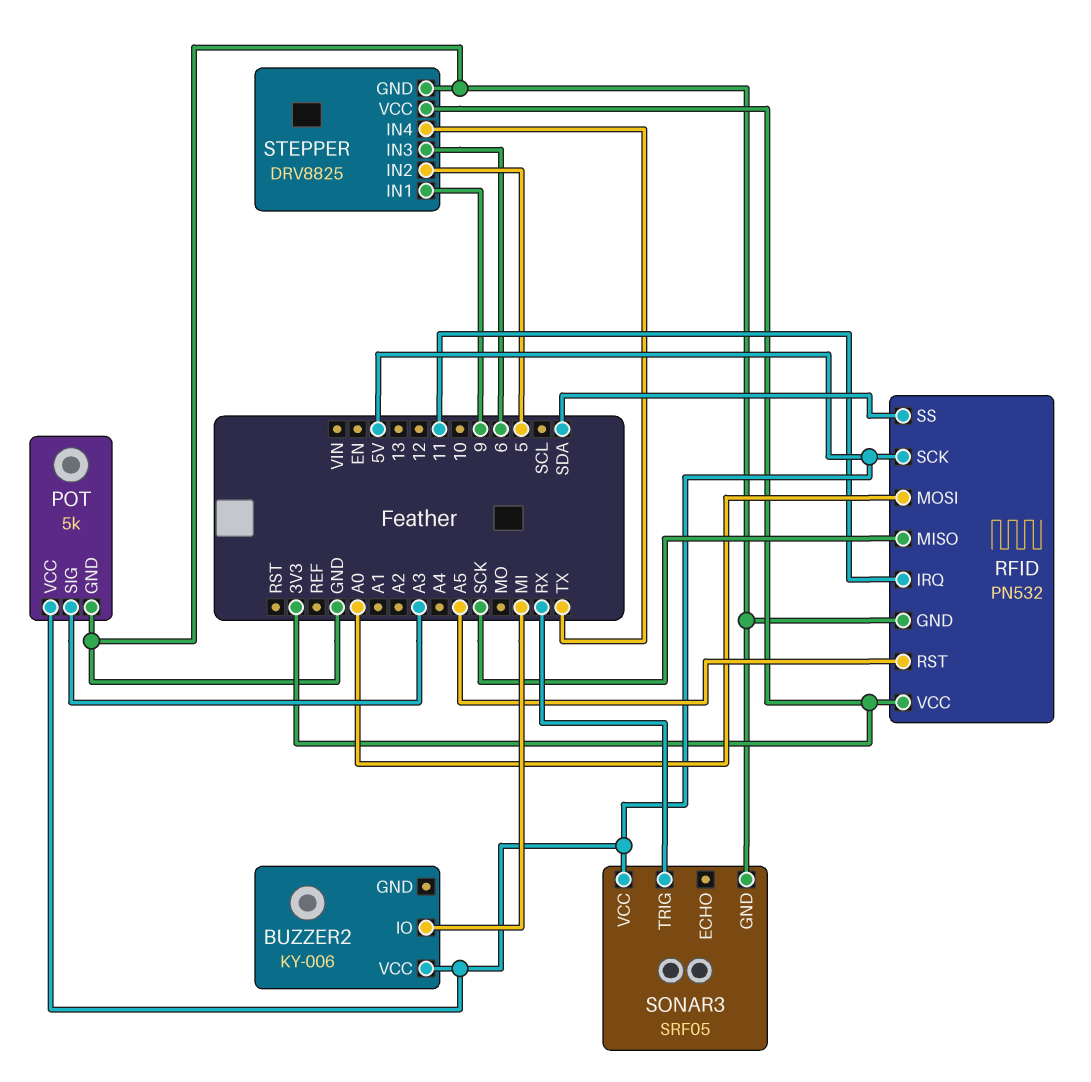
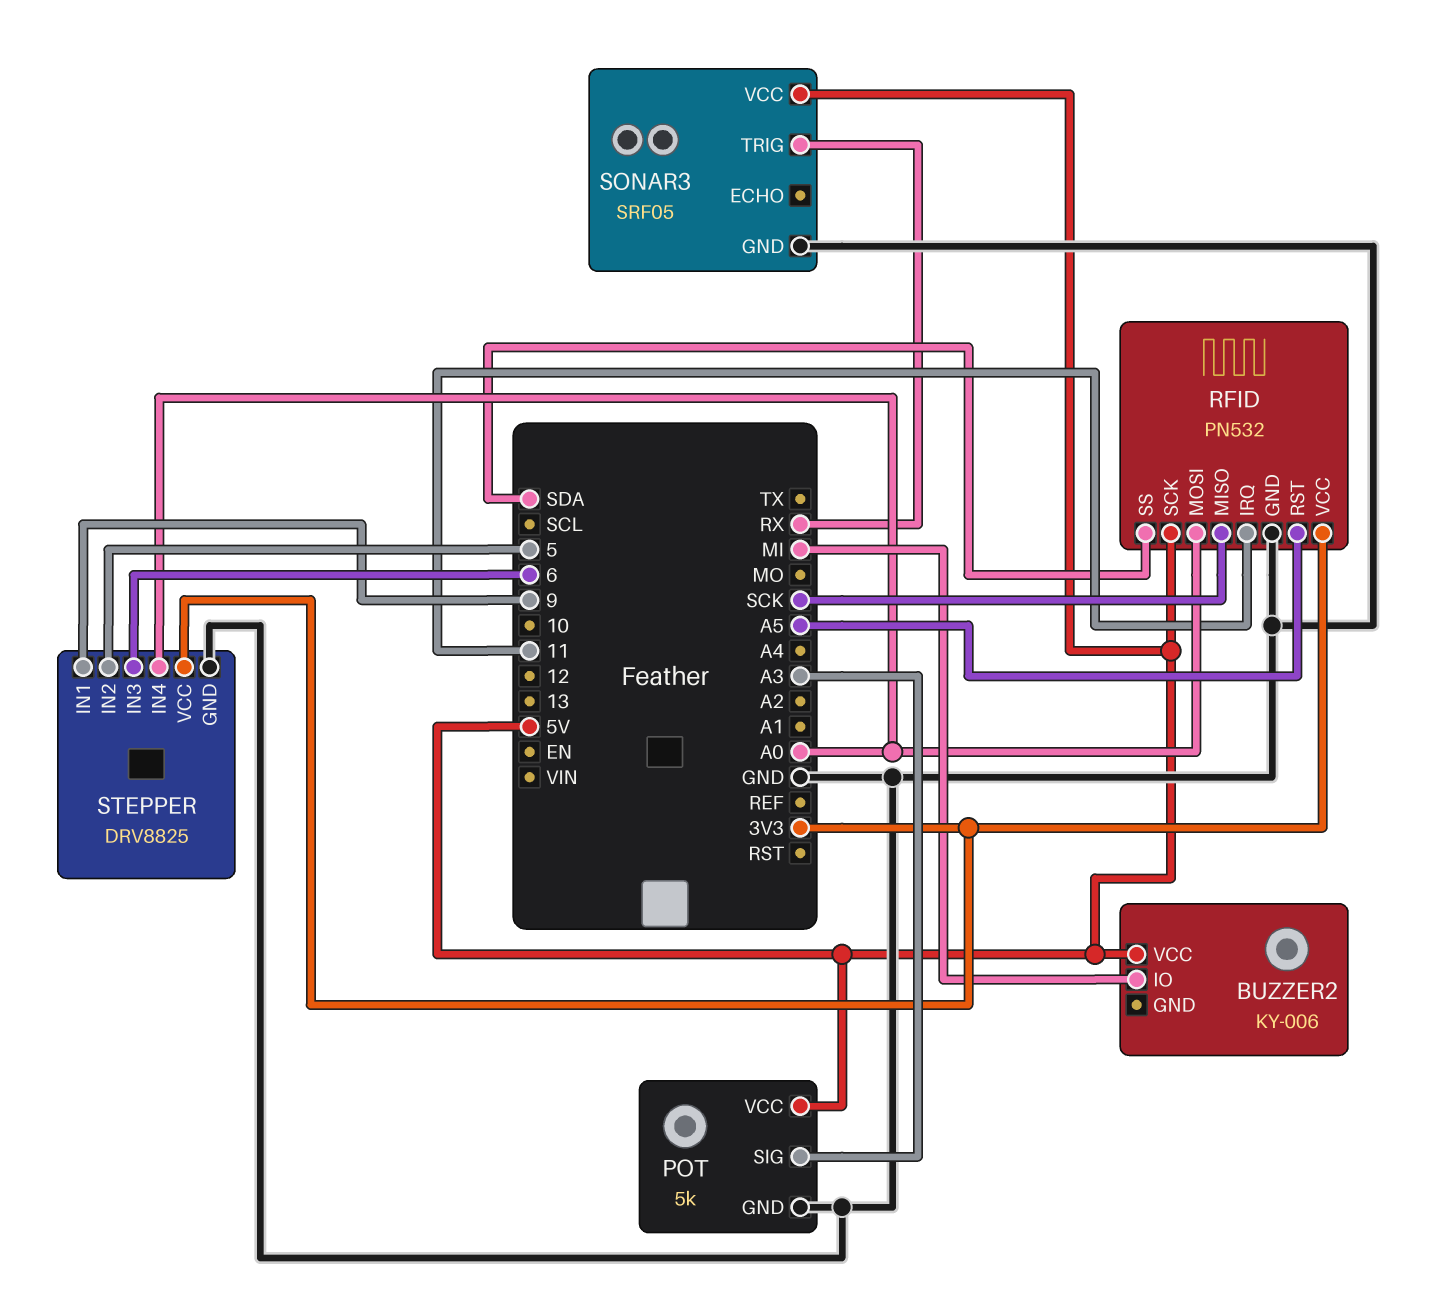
STEPPER pin IN4: TX -> A0

